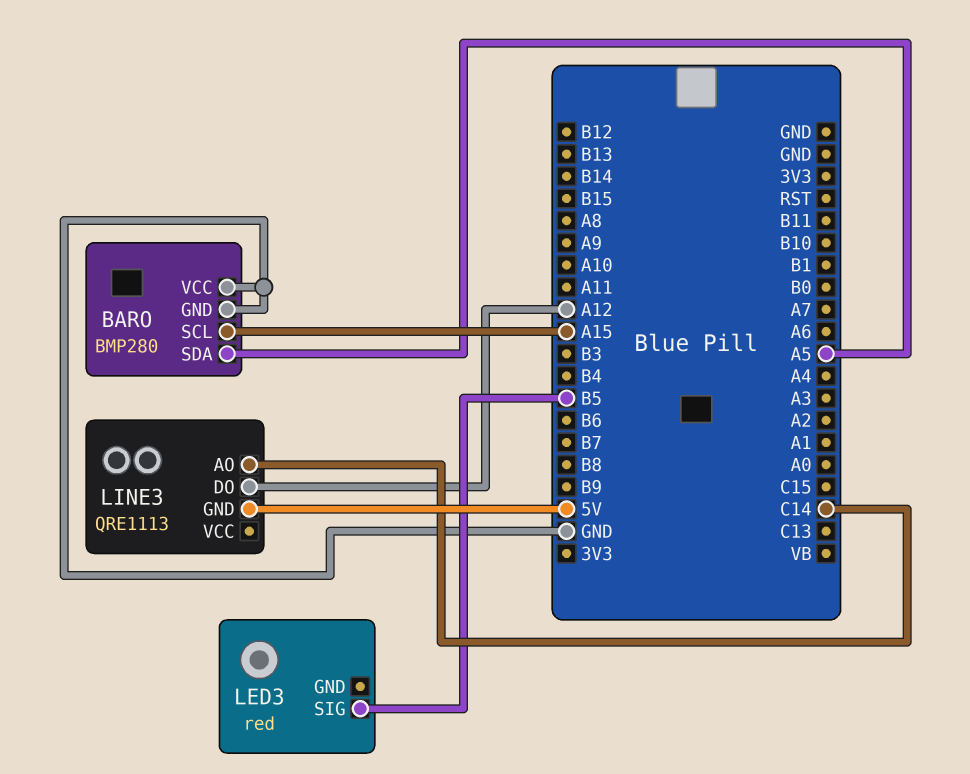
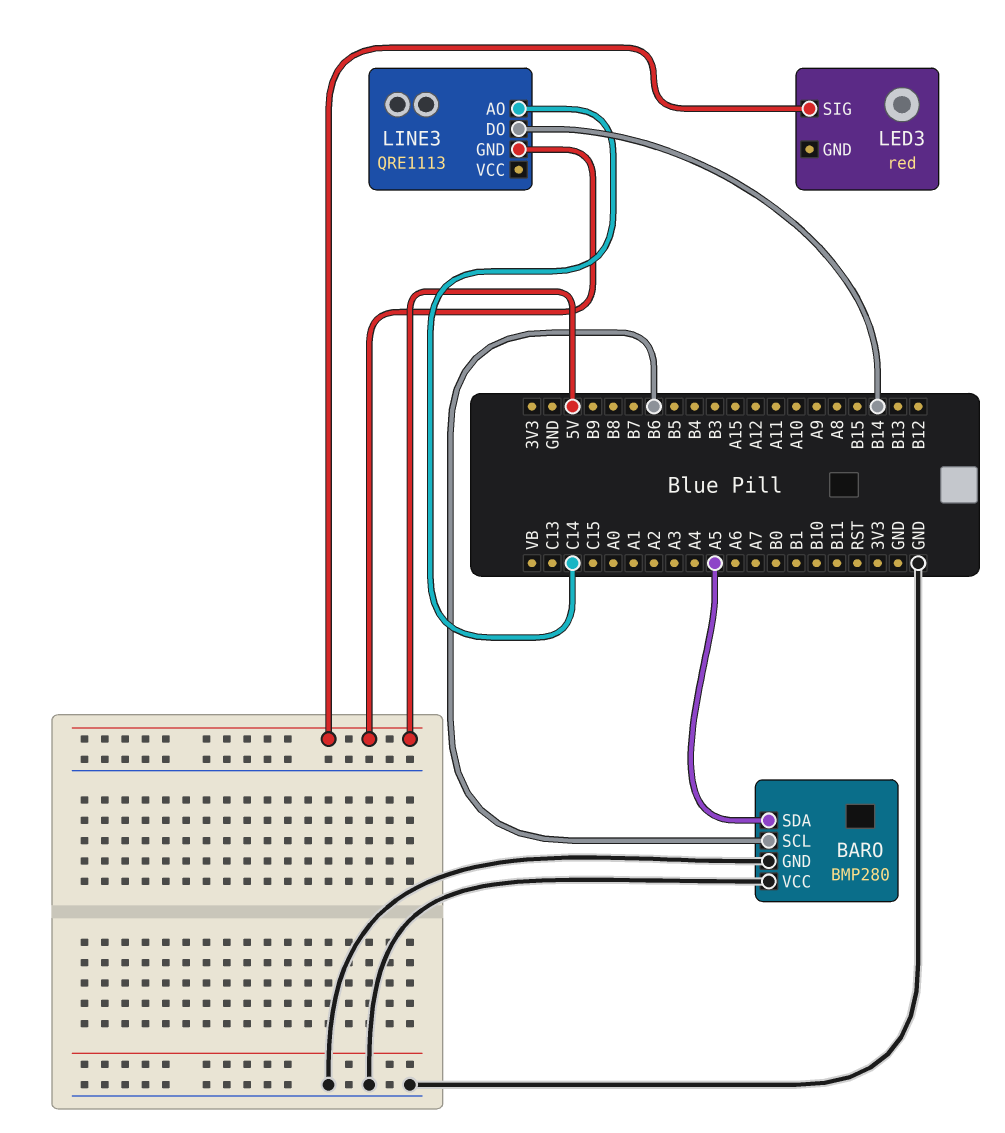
BARO pin SCL: A15 -> B6
LED3 pin SIG: B5 -> 5V
LINE3 pin DO: A12 -> B14

